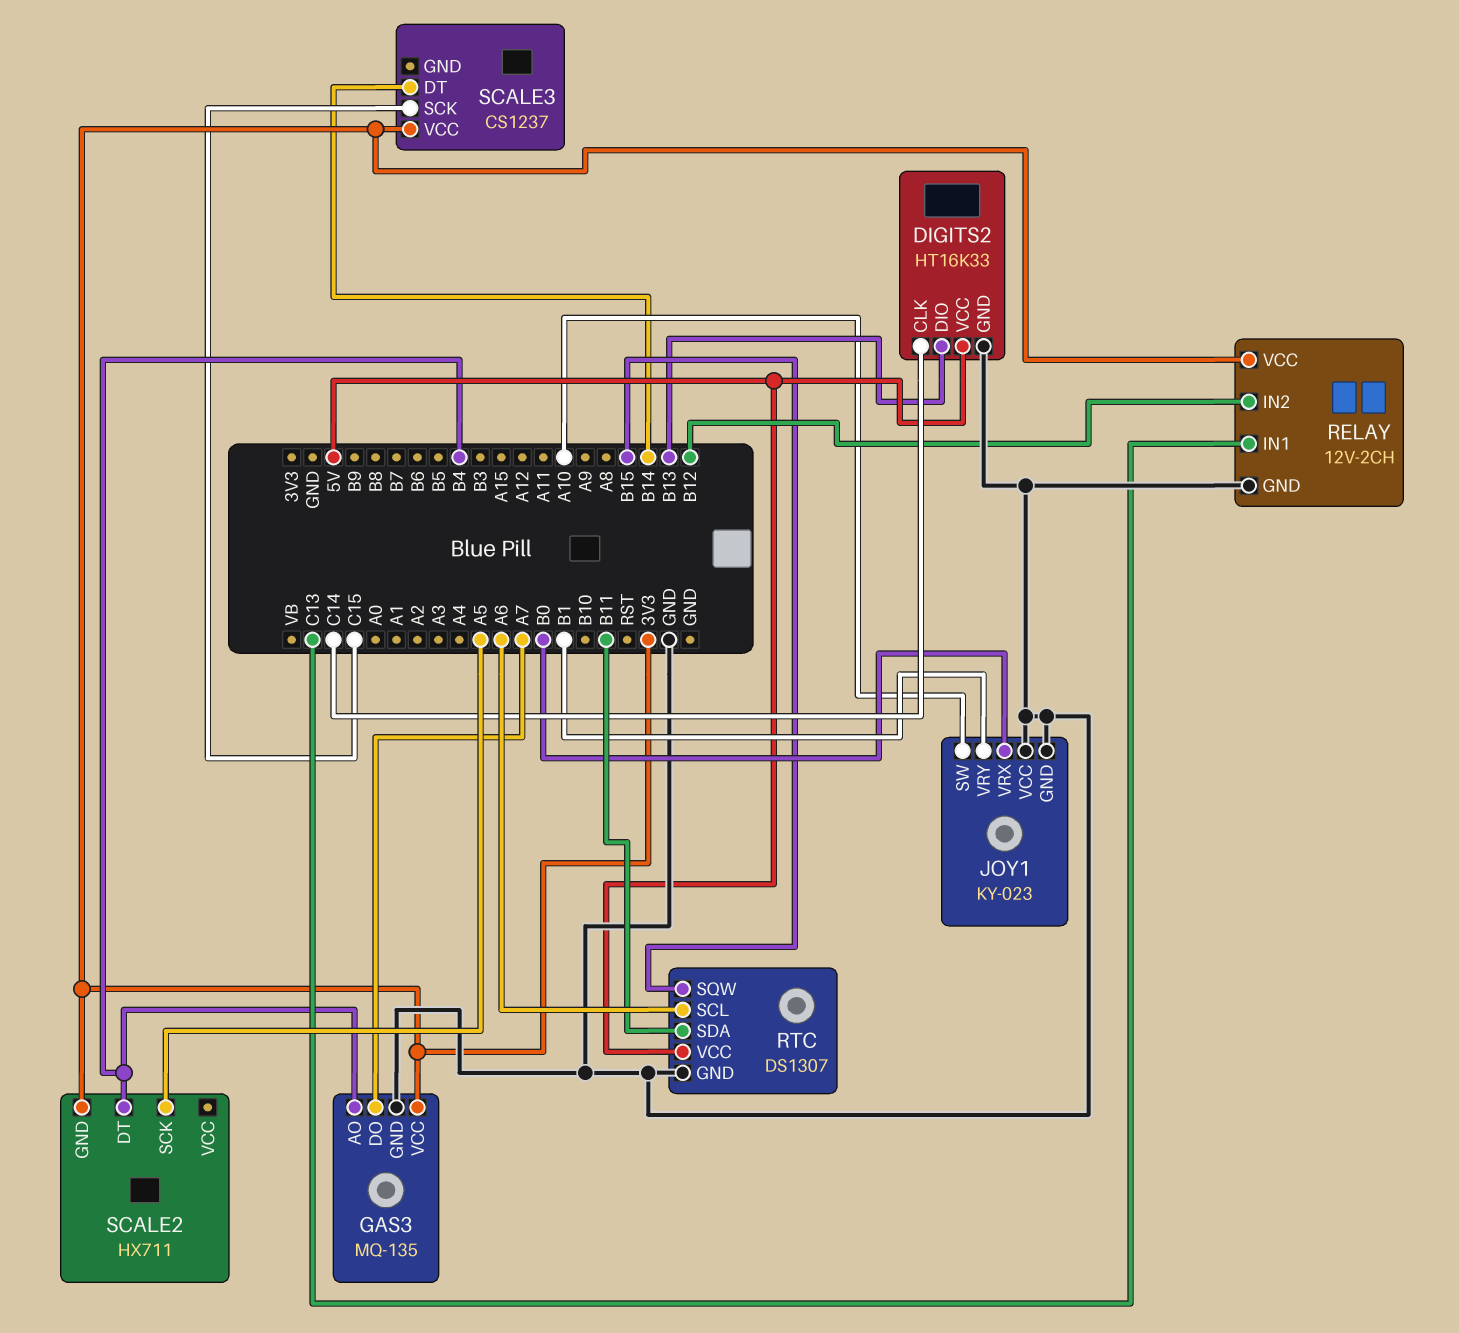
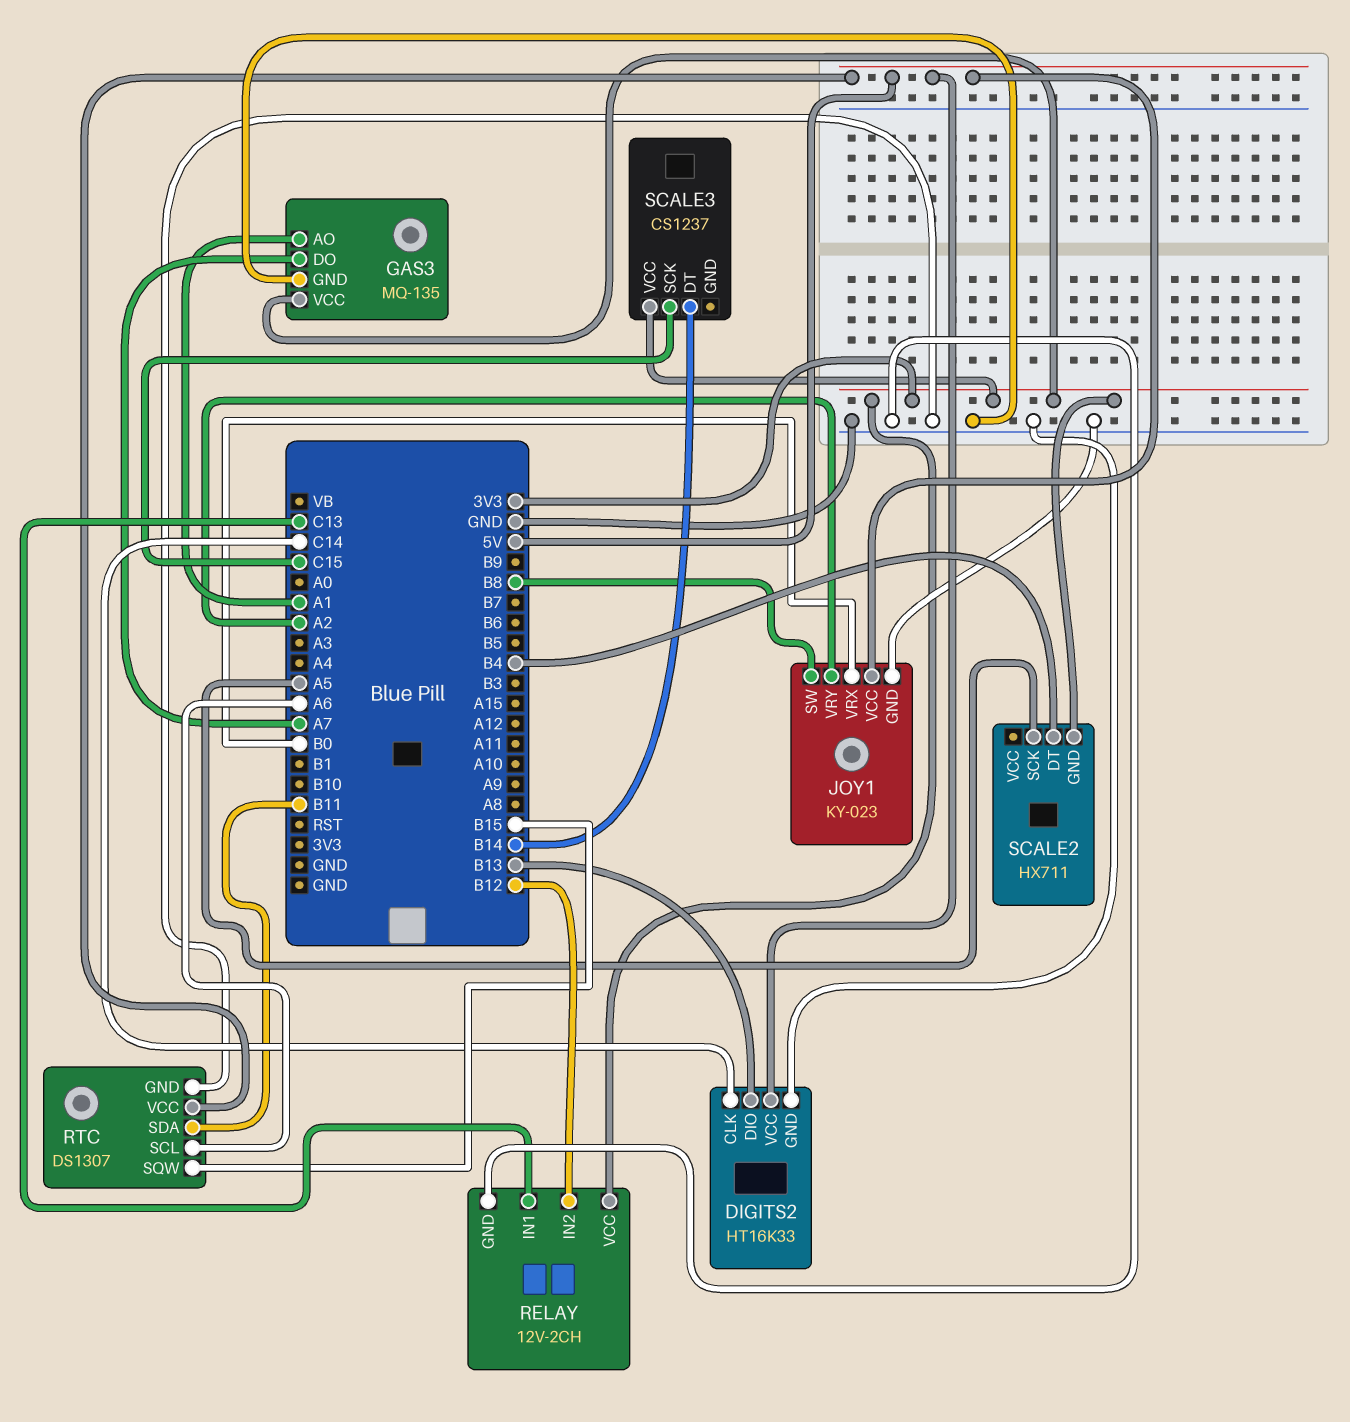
GAS3 pin AO: B4 -> A1
JOY1 pin SW: A10 -> B8
JOY1 pin VCC: GND -> 5V
JOY1 pin VRY: B1 -> A2

